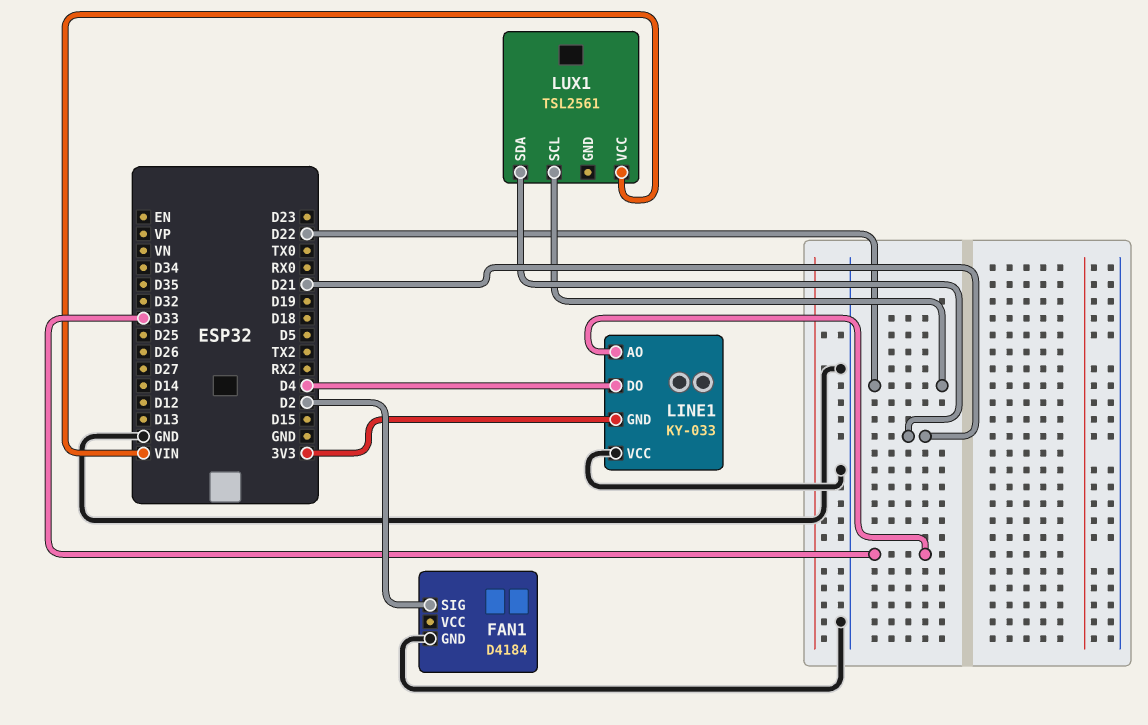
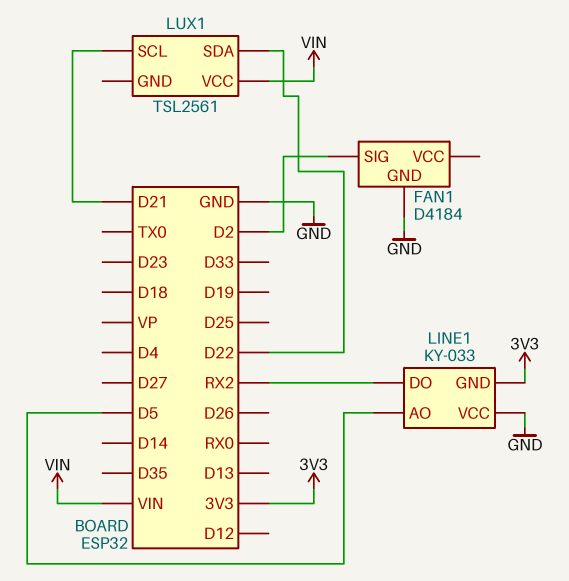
LINE1 pin AO: D33 -> D5
LINE1 pin DO: D4 -> RX2
LUX1 pin SCL: D22 -> D21
LUX1 pin SDA: D21 -> D22

